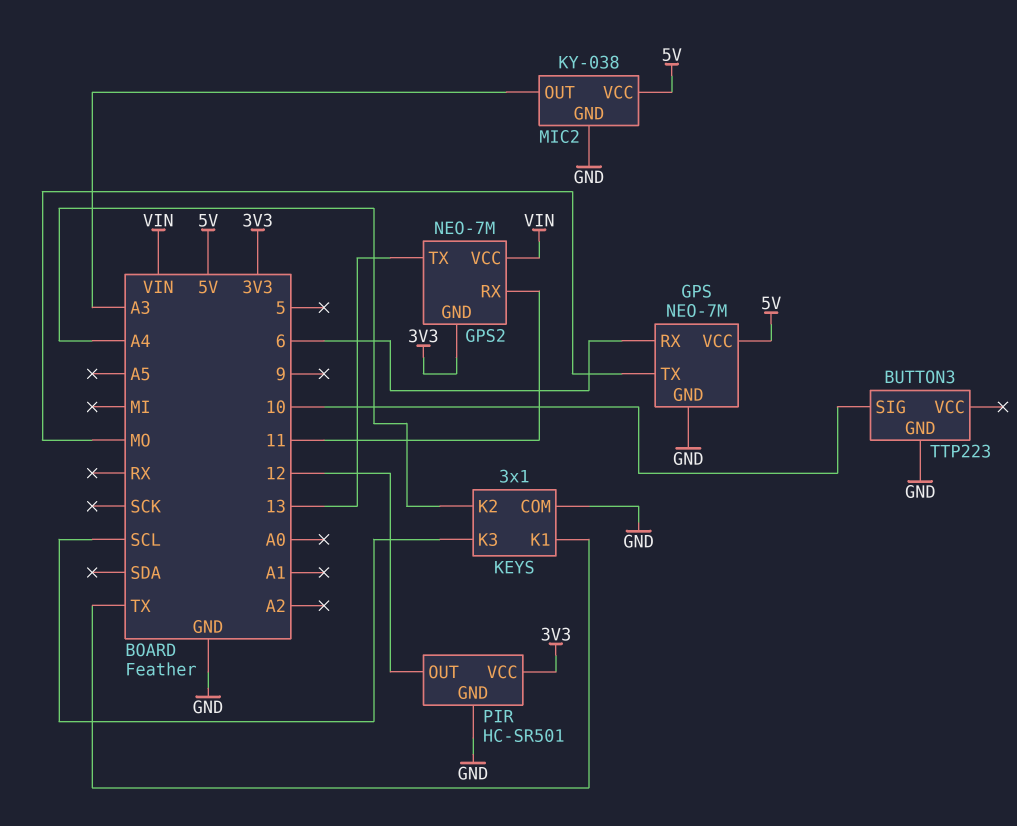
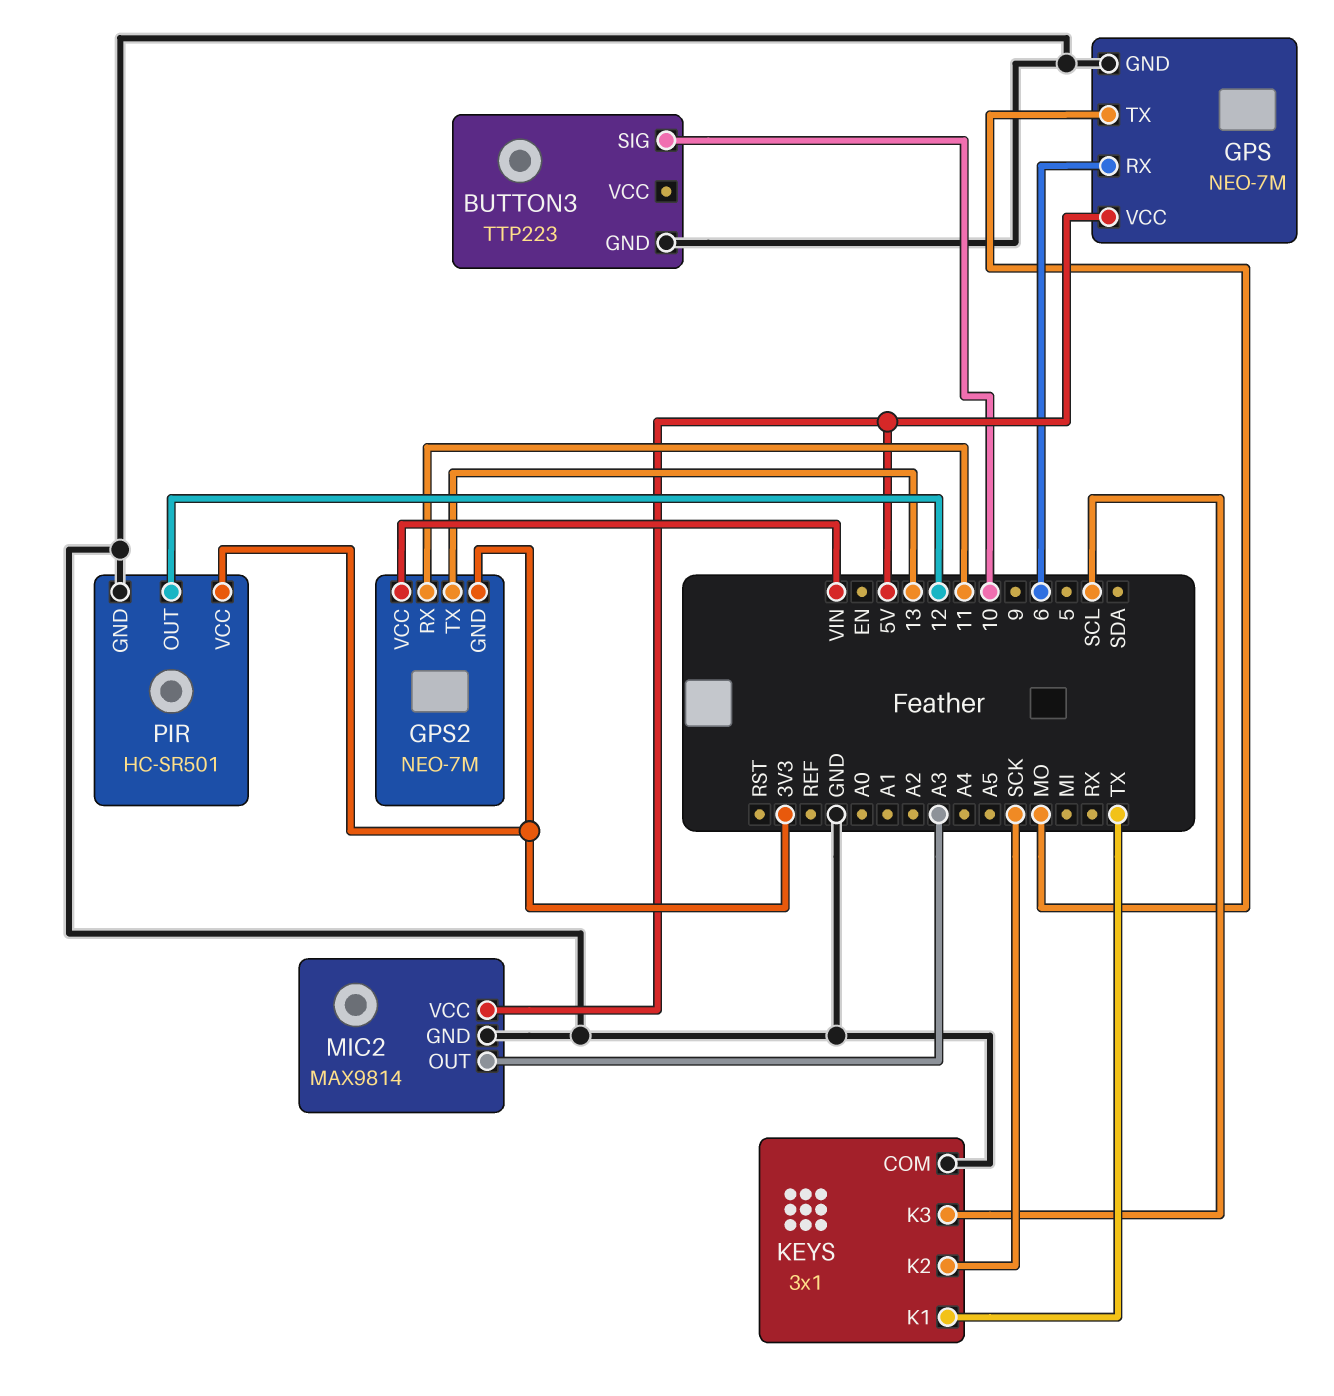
KEYS pin K2: A4 -> SCK
MIC2: KY-038 -> MAX9814

